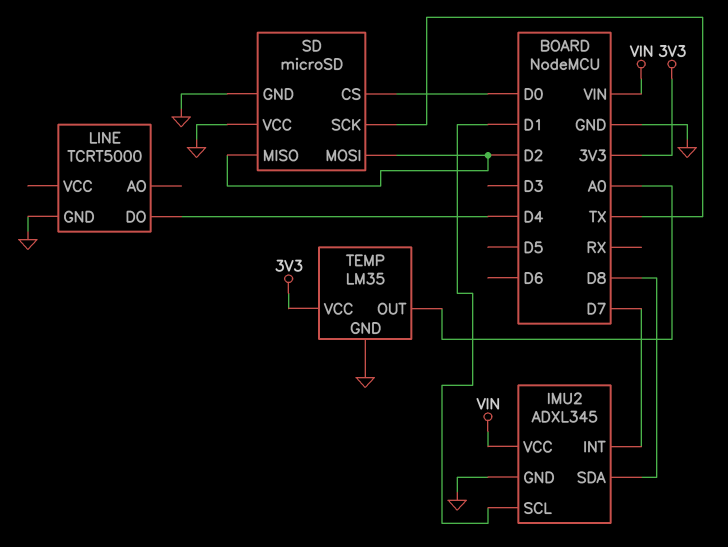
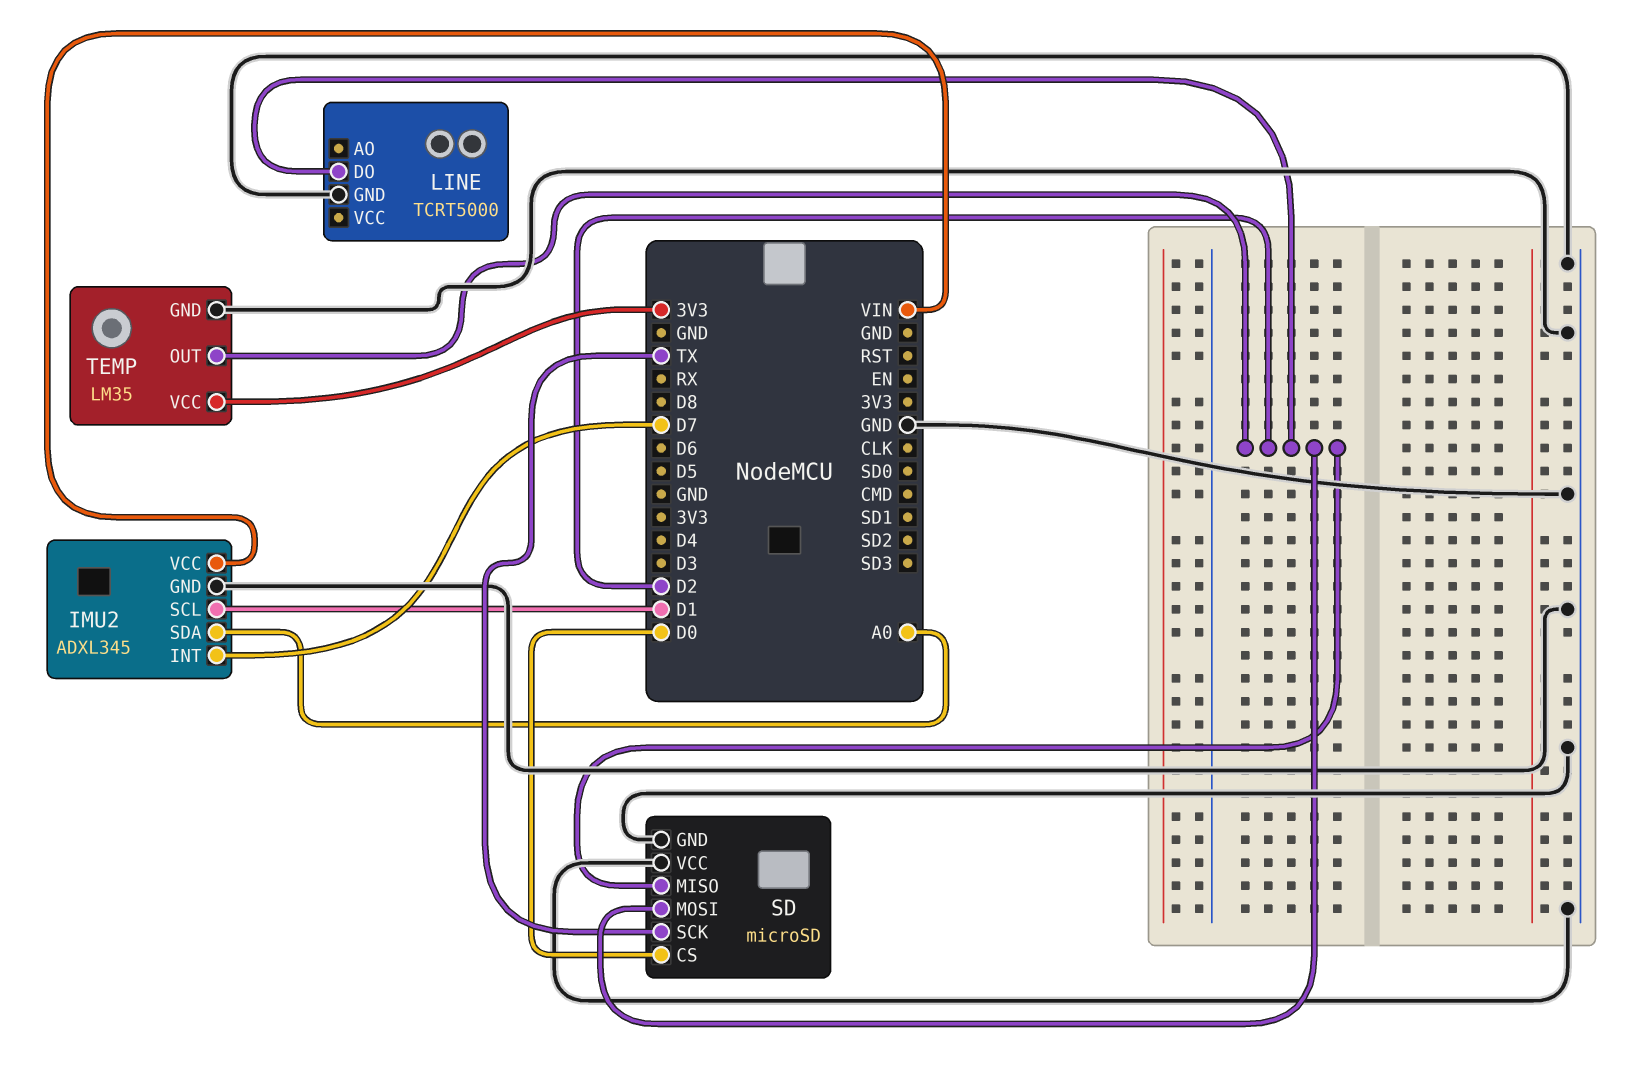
IMU2 pin SDA: D8 -> A0
LINE pin DO: D4 -> D2
TEMP pin OUT: A0 -> D2

